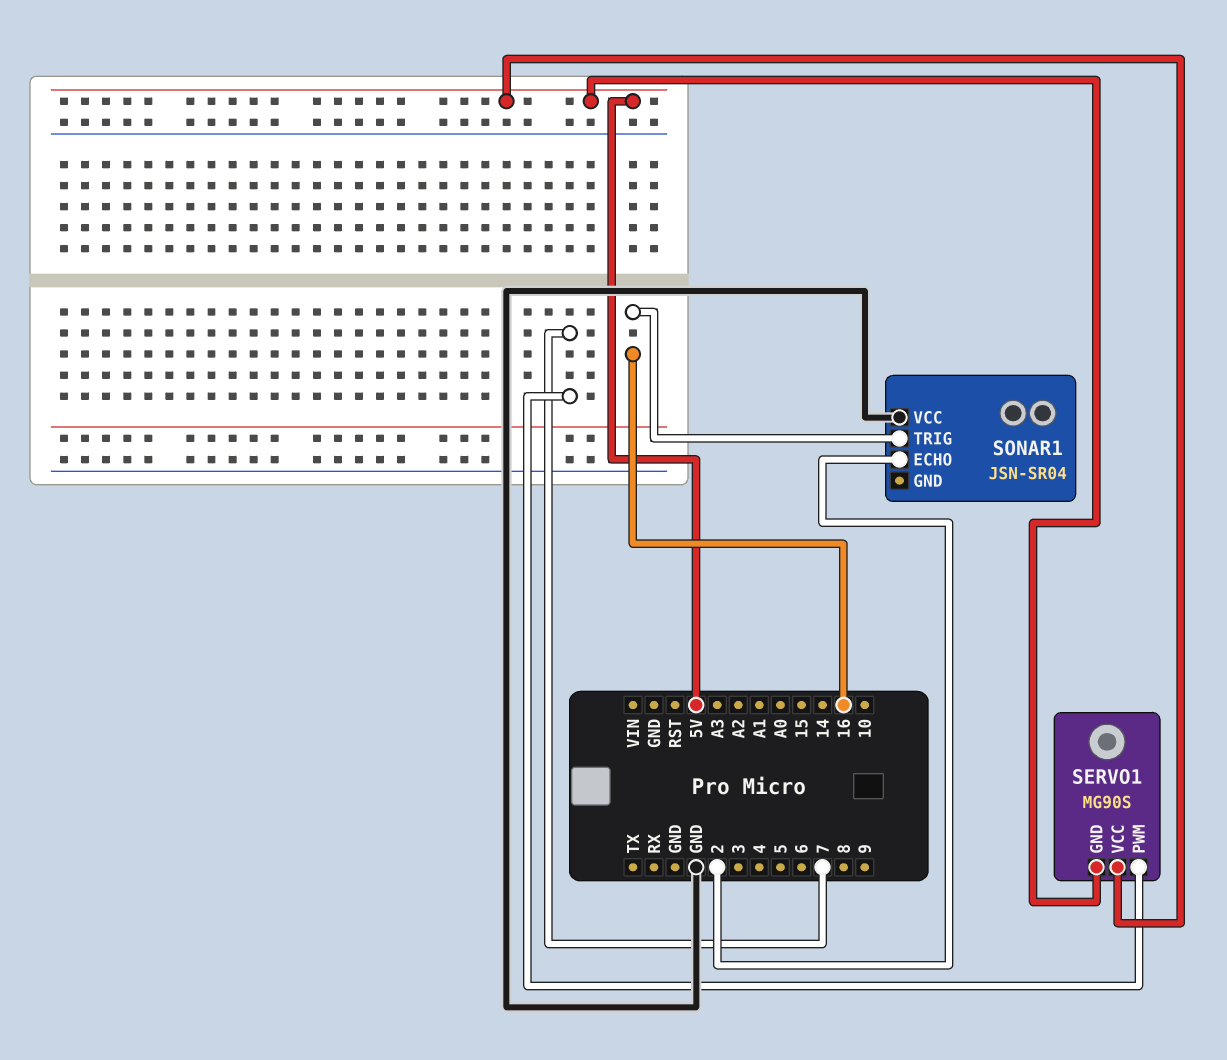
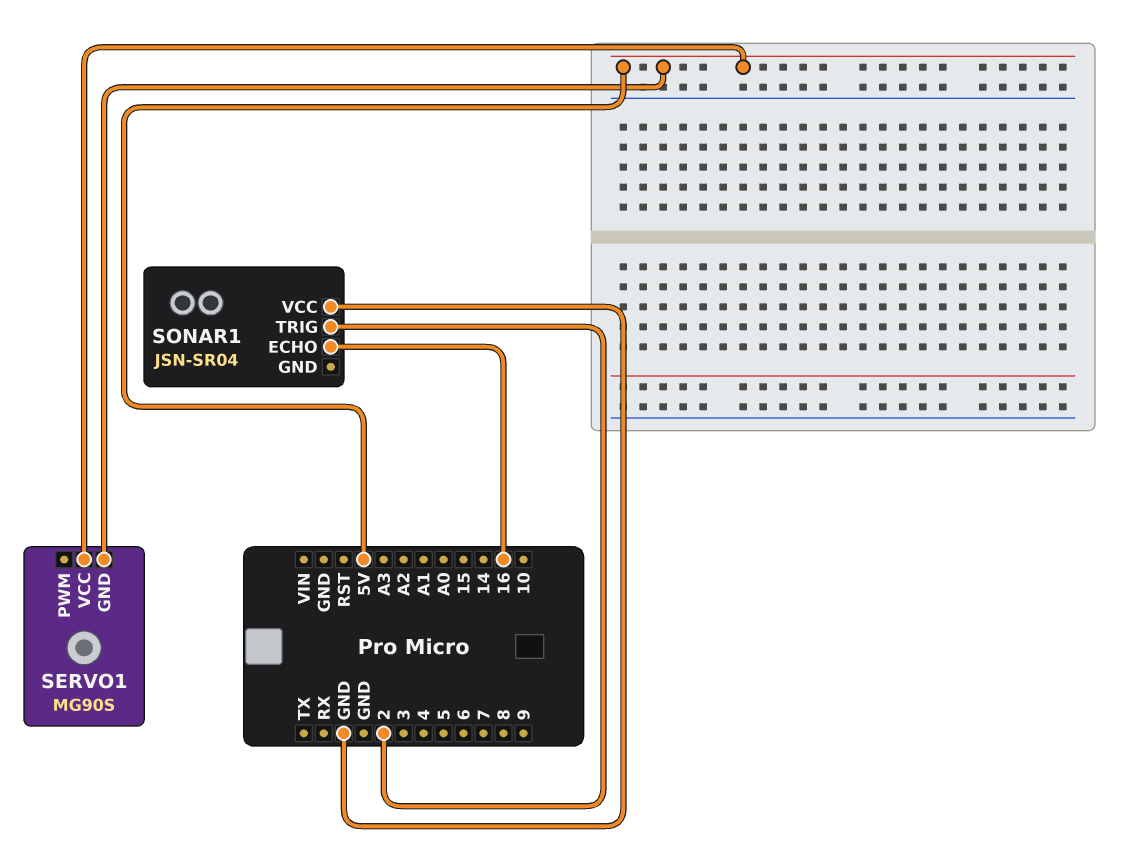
SERVO1 pin PWM: 7 -> none
SONAR1 pin ECHO: 2 -> 16
SONAR1 pin TRIG: 16 -> 2

